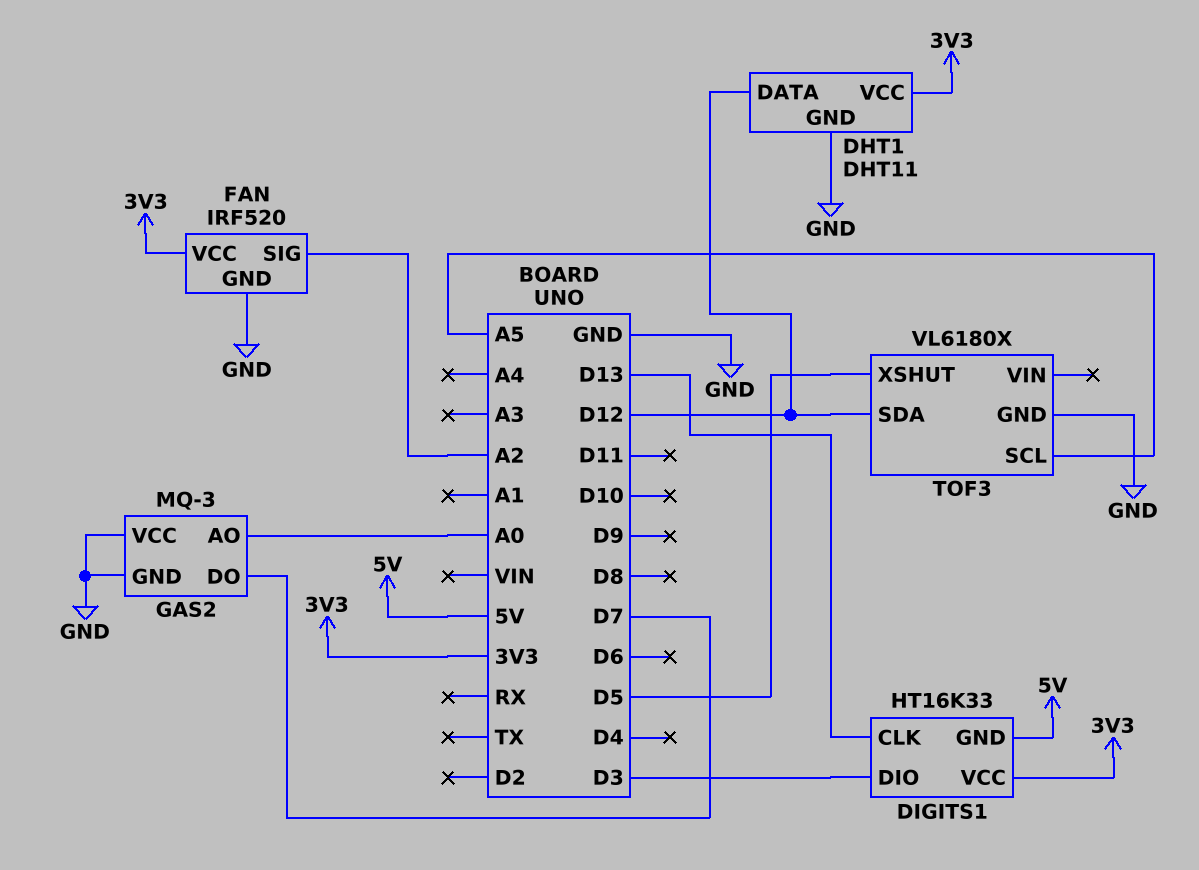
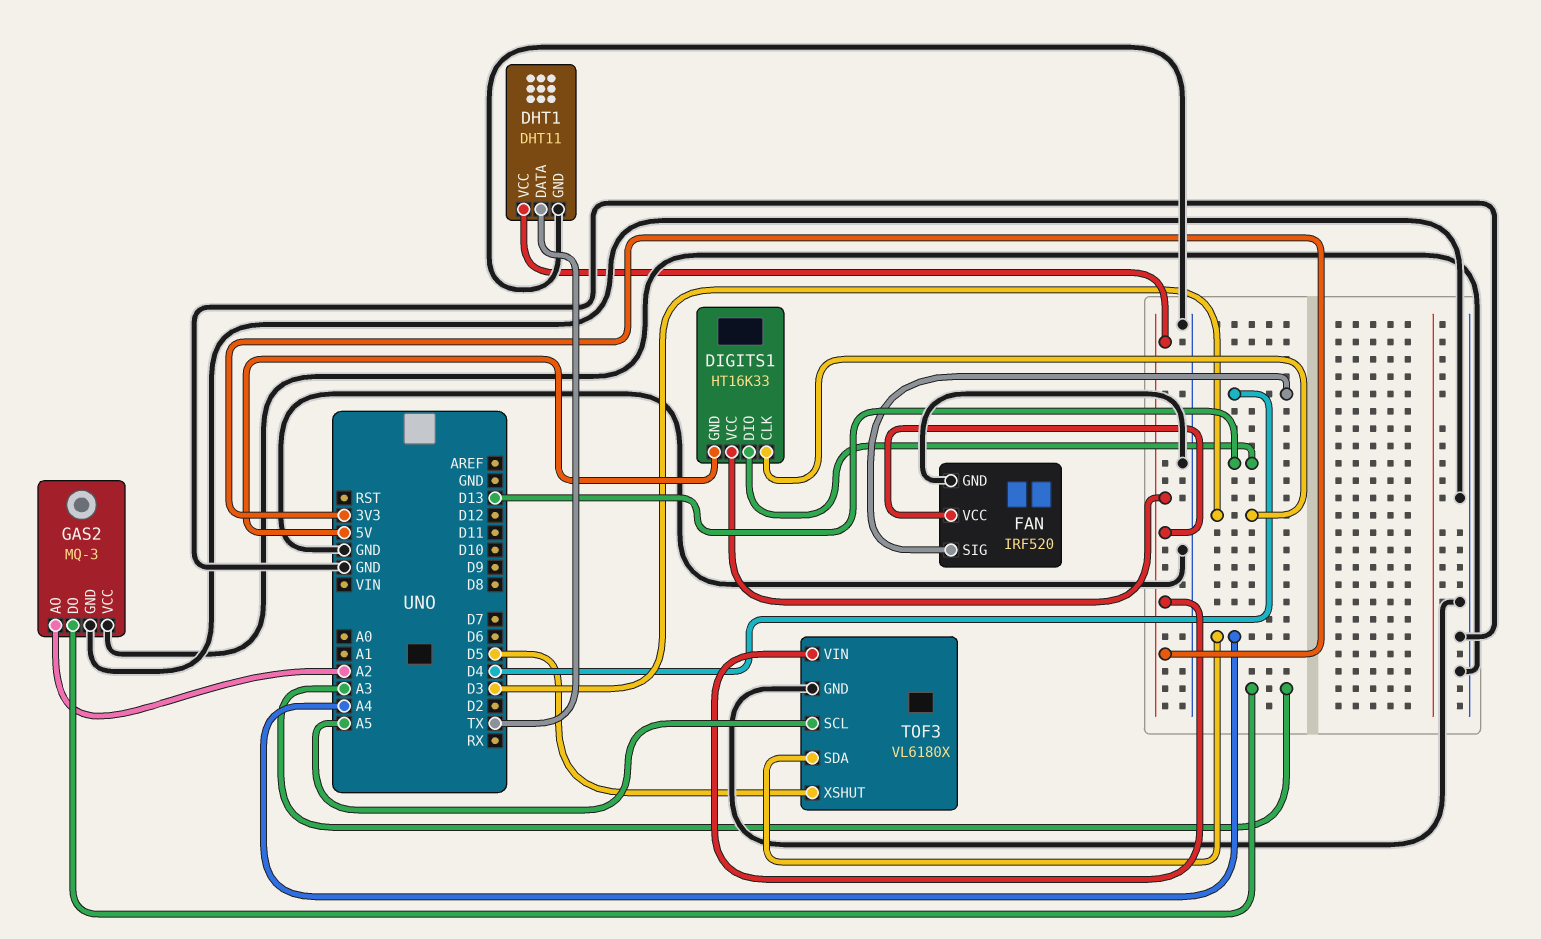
DHT1 pin DATA: D12 -> TX
DIGITS1 pin CLK: D13 -> D3
DIGITS1 pin DIO: D3 -> D13
FAN pin SIG: A2 -> D4
GAS2 pin AO: A0 -> A2
GAS2 pin DO: D7 -> A3
TOF3 pin SDA: D12 -> A4
TOF3 pin VIN: none -> 3V3

